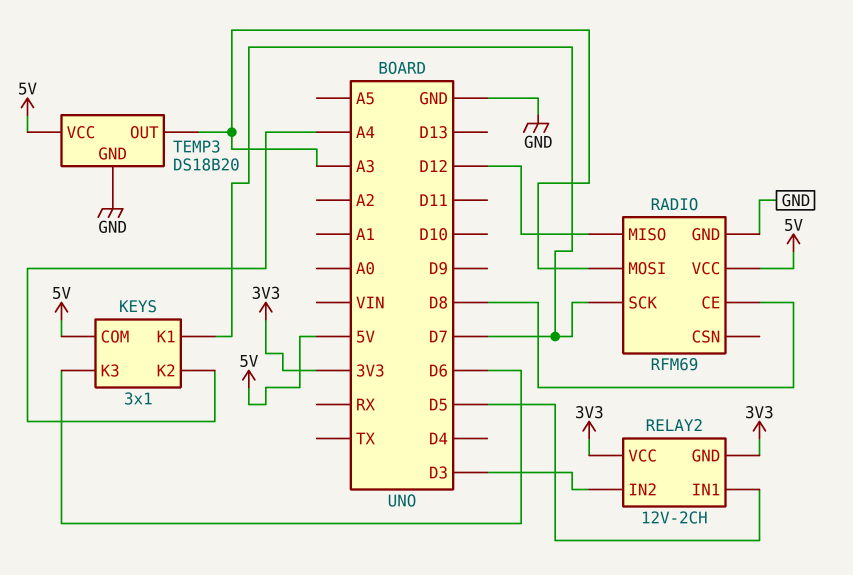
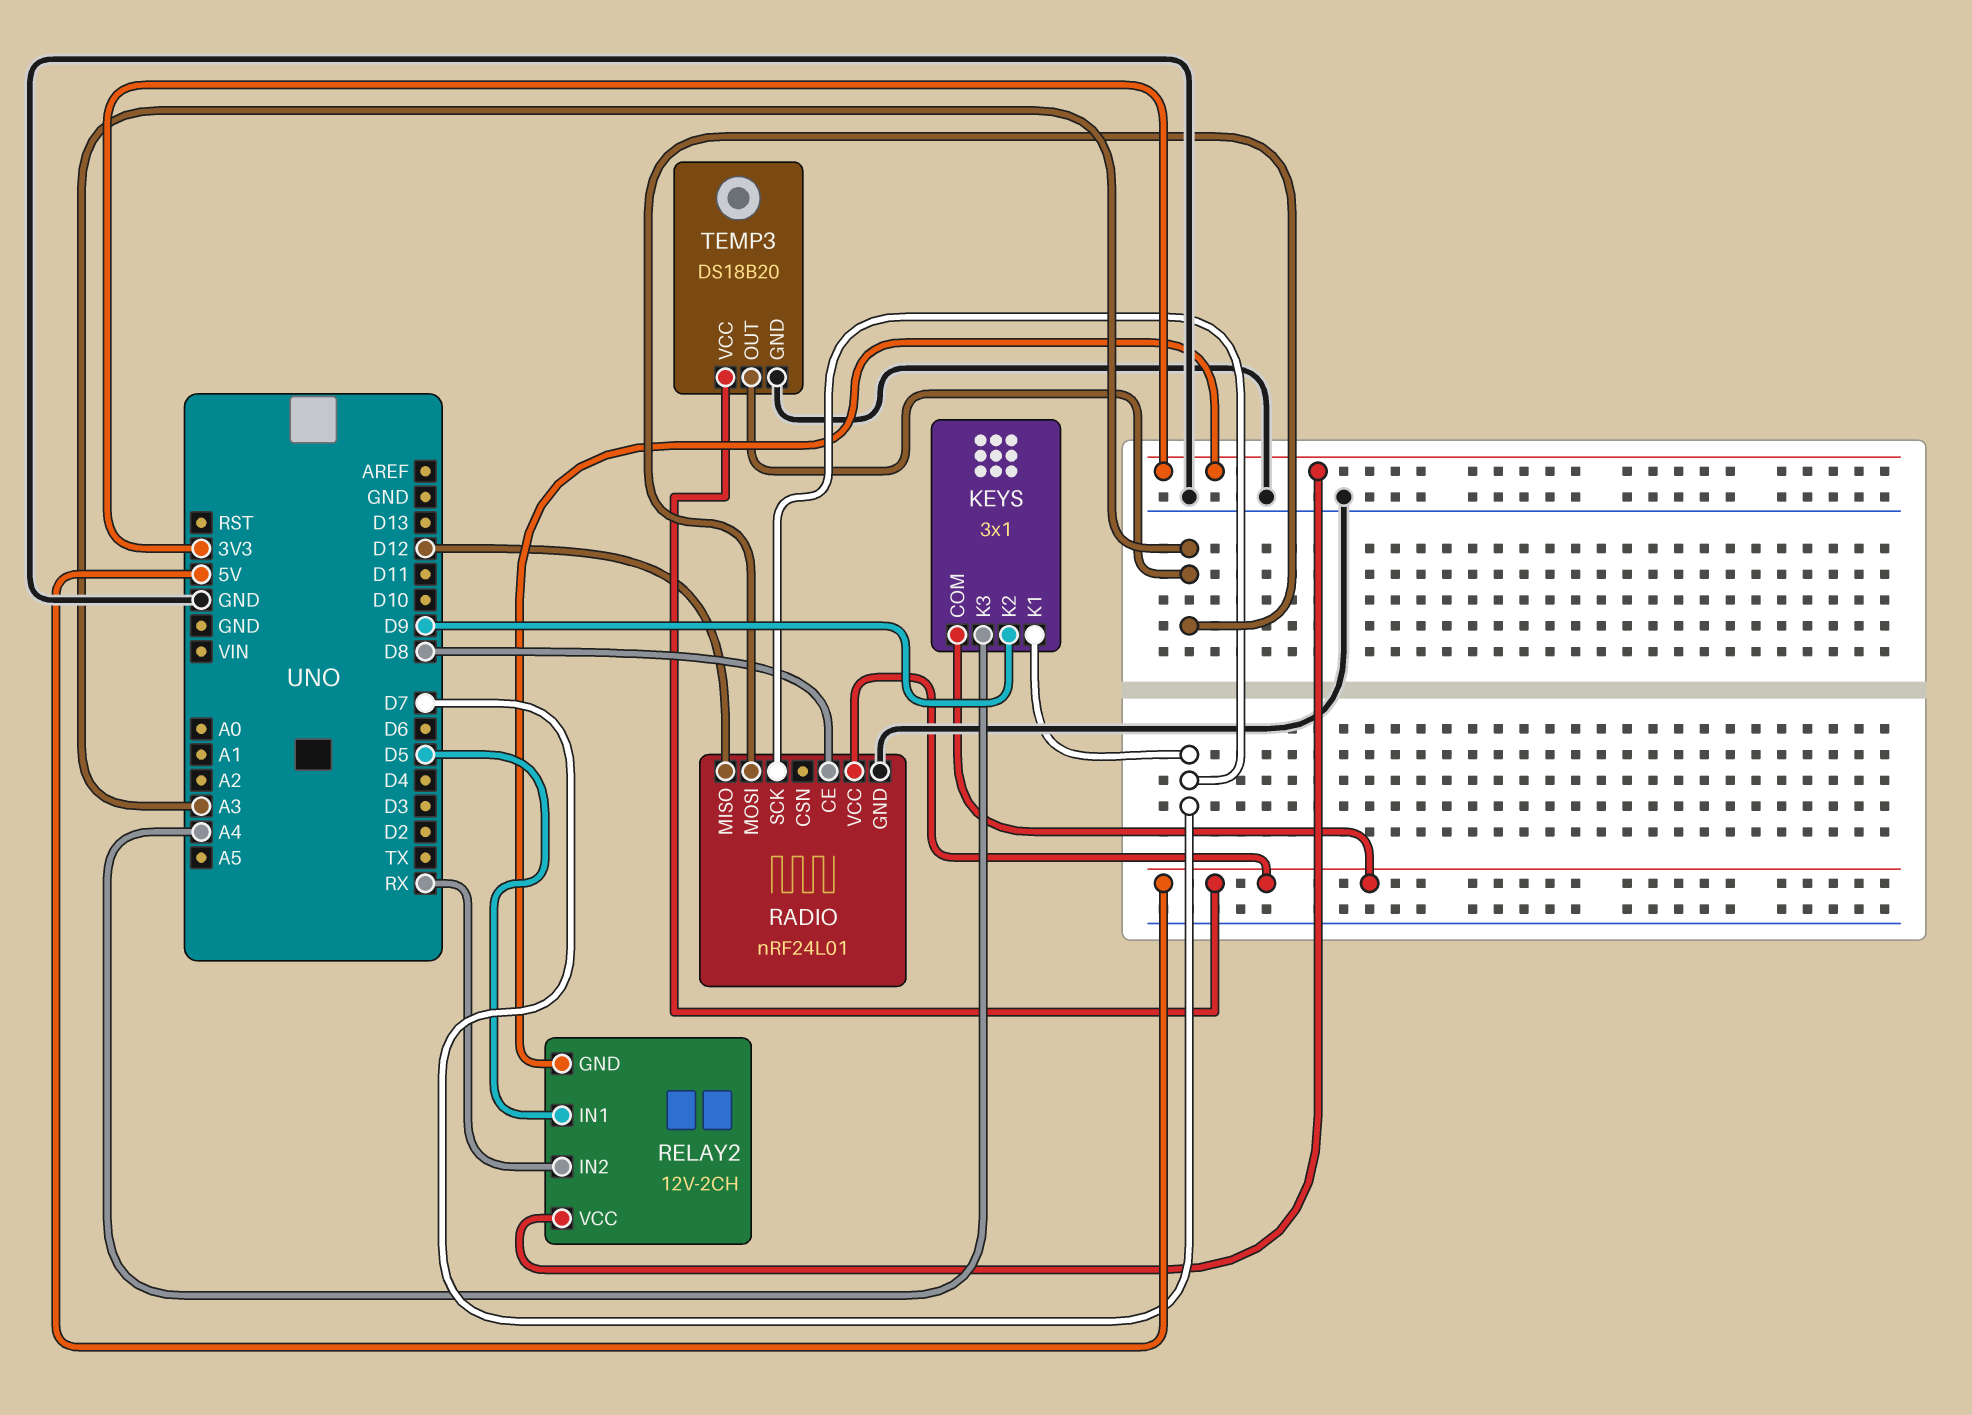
KEYS pin K2: A4 -> D9
KEYS pin K3: D6 -> A4
RADIO: RFM69 -> nRF24L01
RELAY2 pin IN2: D3 -> RX

